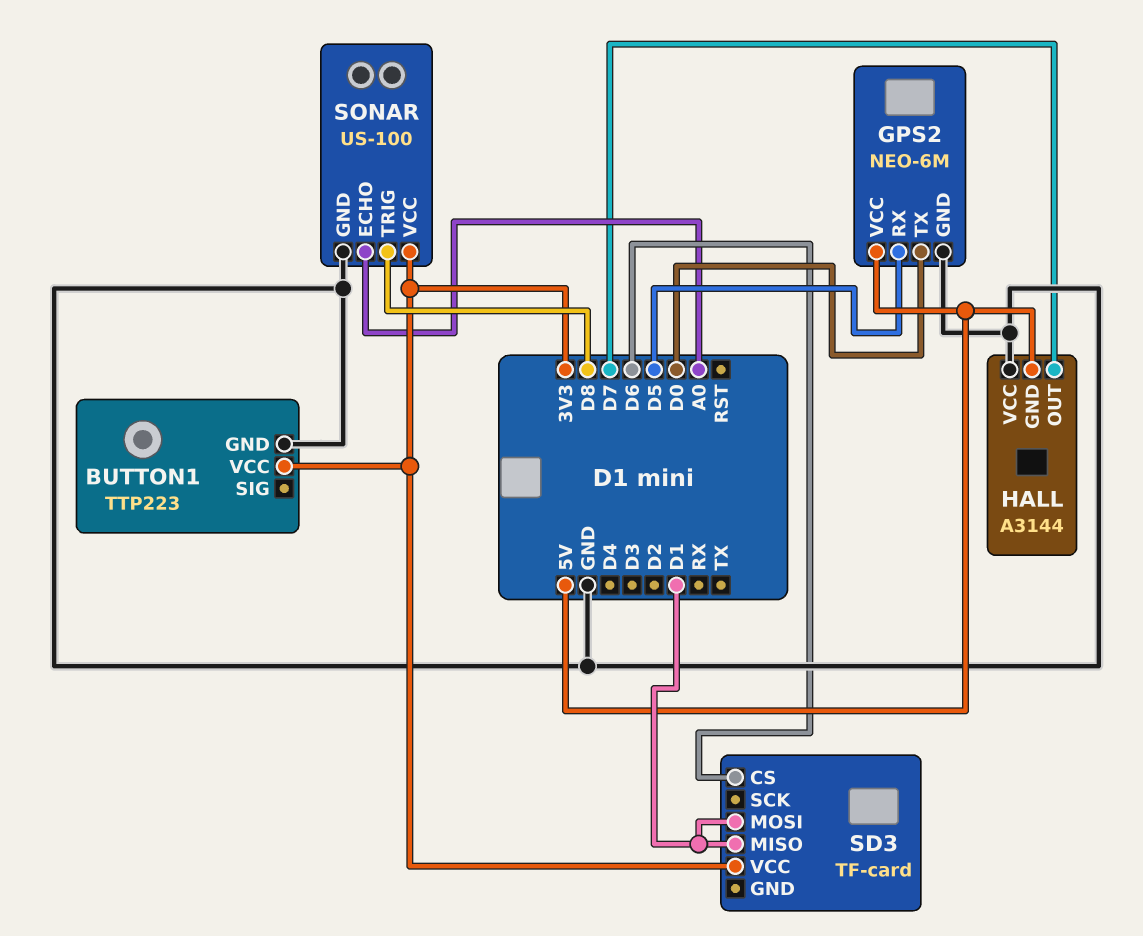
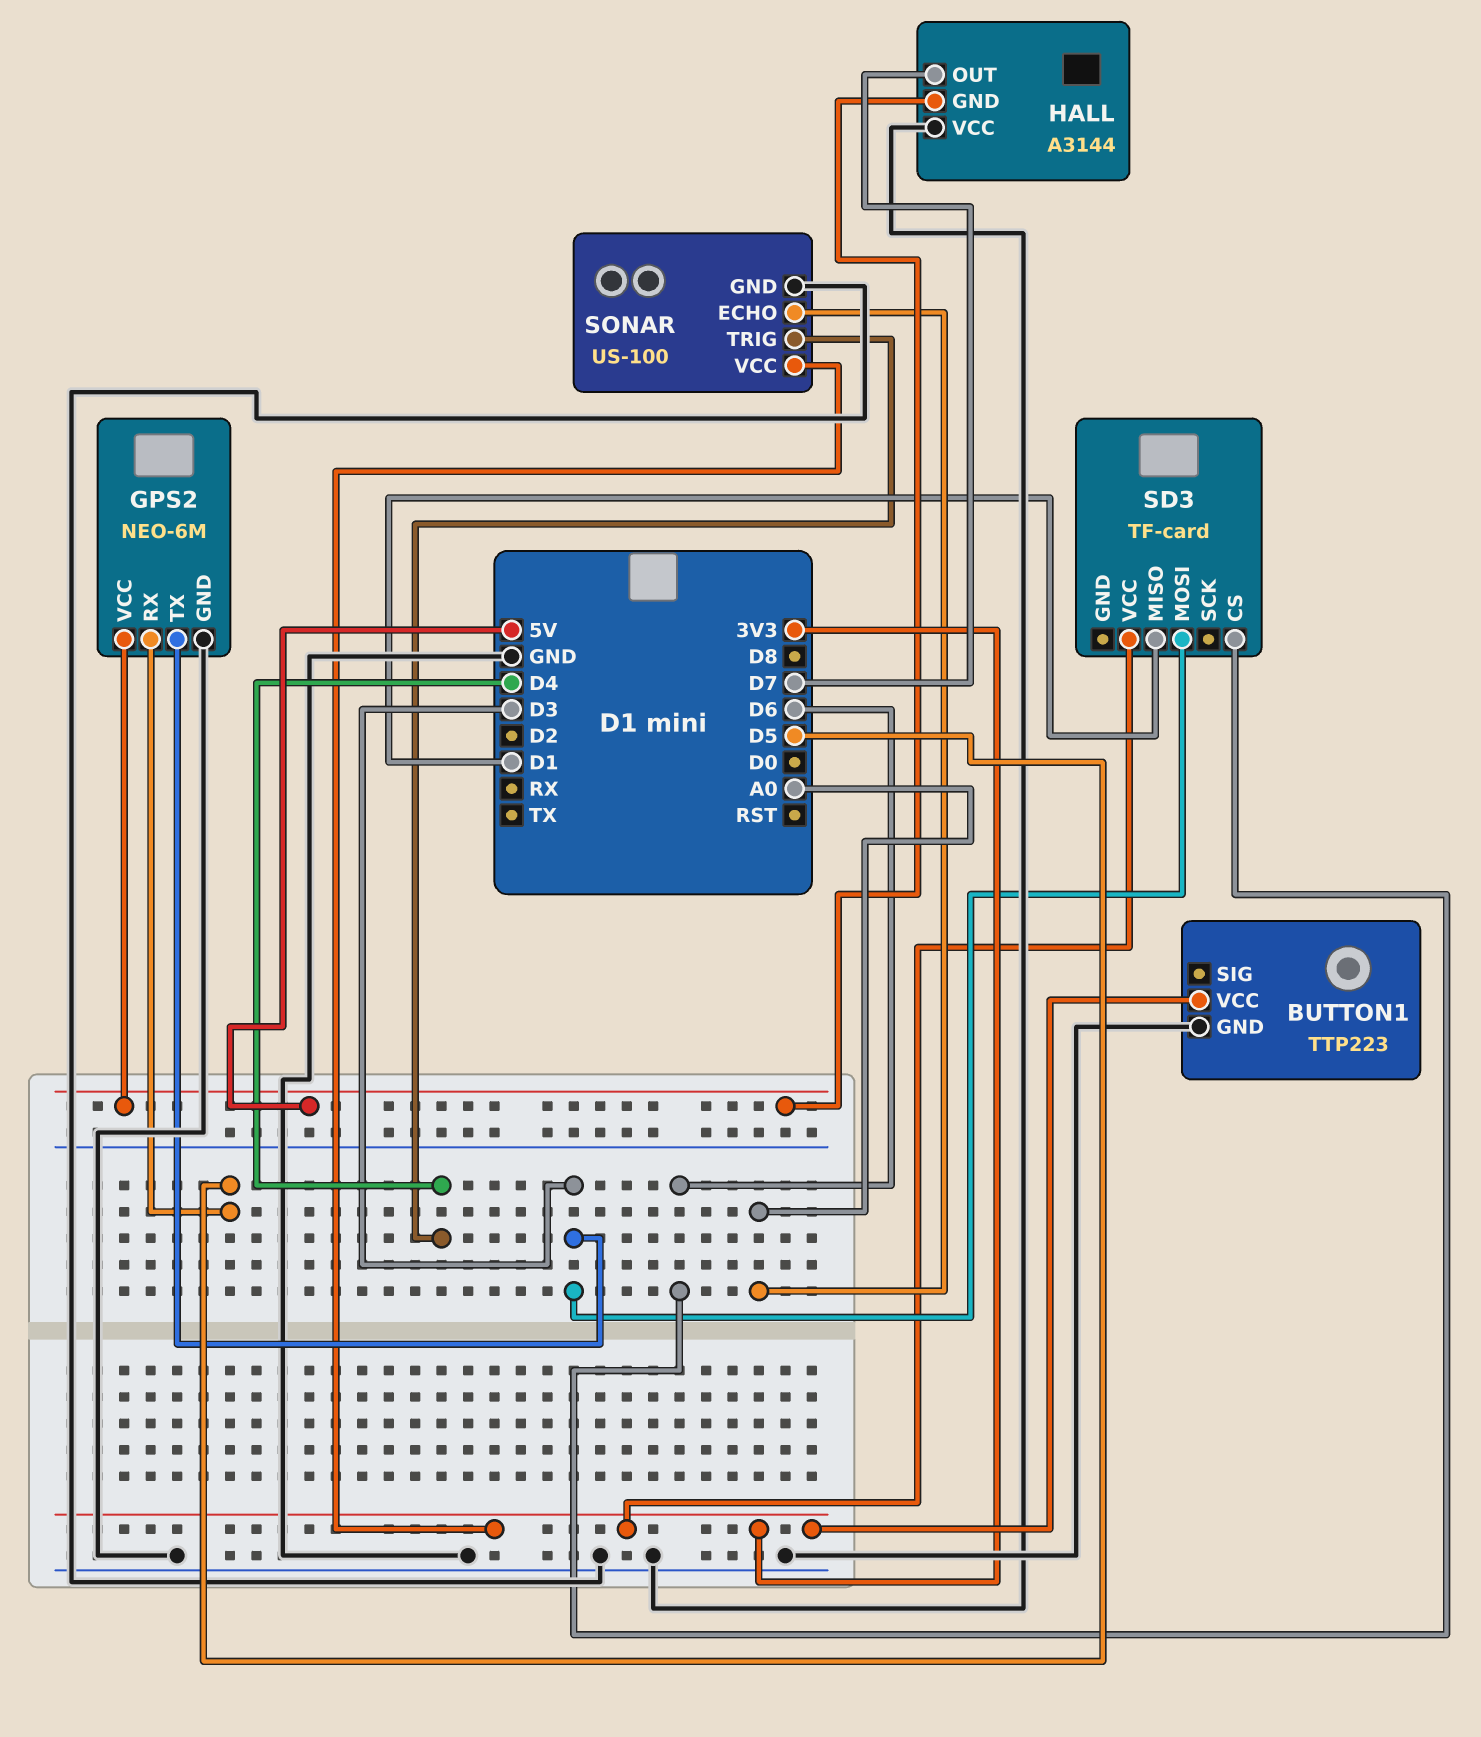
GPS2 pin TX: D0 -> D3
SD3 pin MOSI: D1 -> D3
SONAR pin TRIG: D8 -> D4

